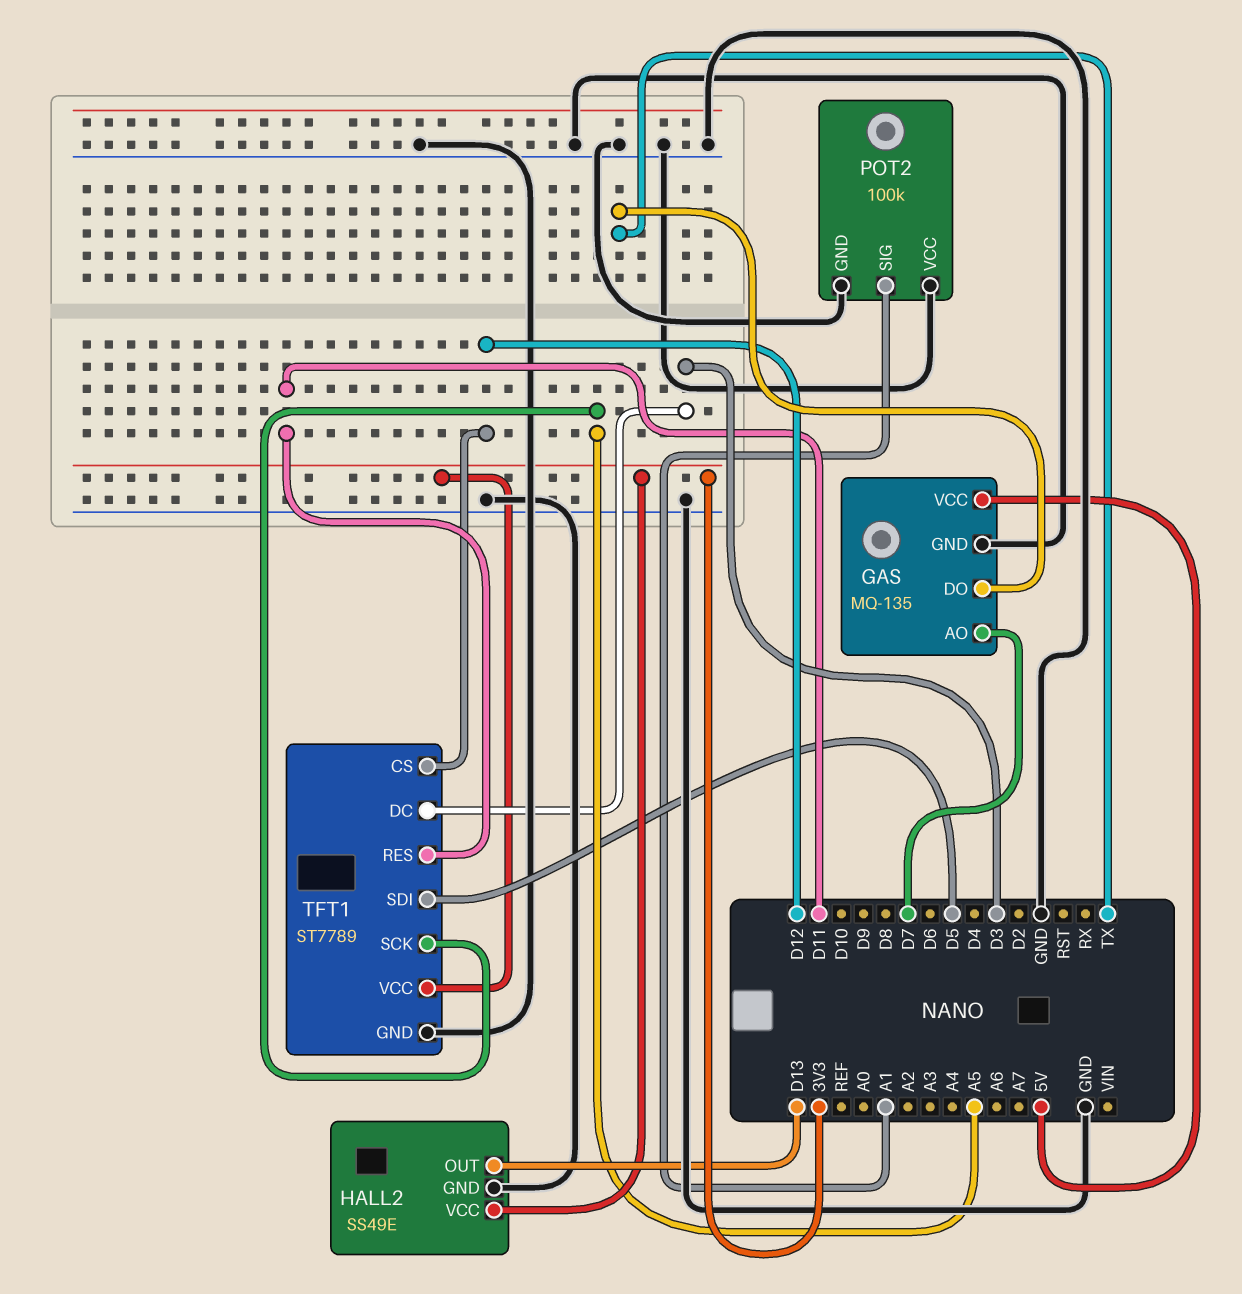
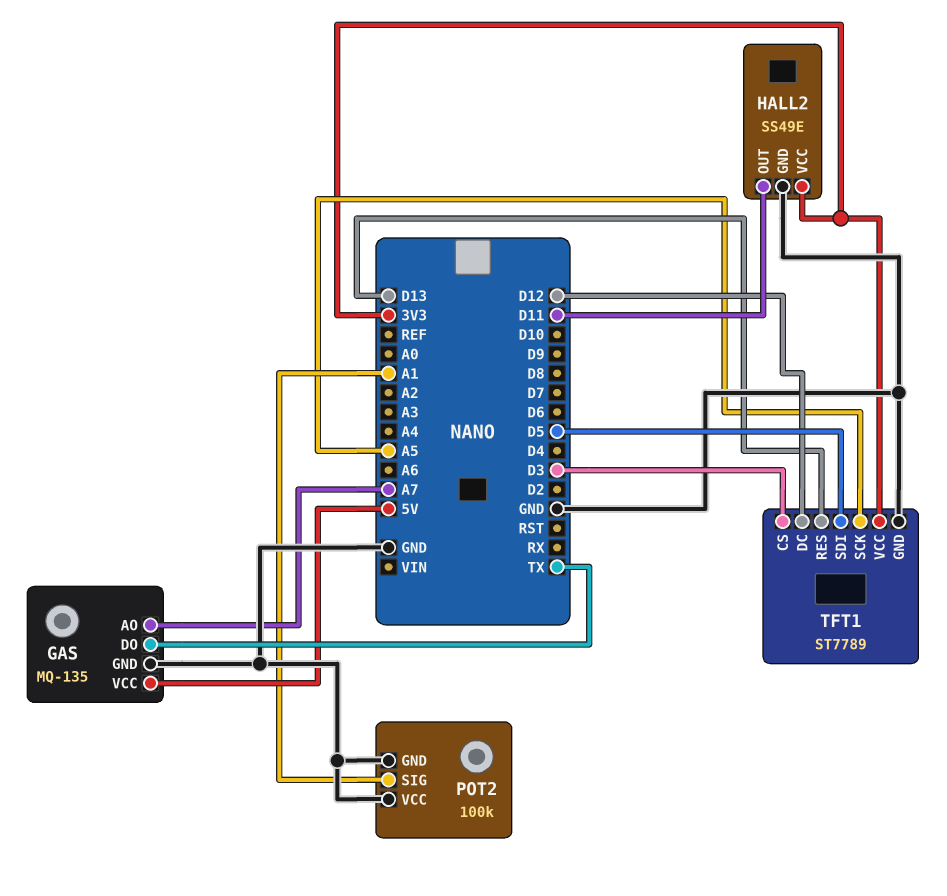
GAS pin AO: D7 -> A7
HALL2 pin OUT: D13 -> D11
TFT1 pin CS: D12 -> D3
TFT1 pin DC: D3 -> D12
TFT1 pin RES: D11 -> D13

